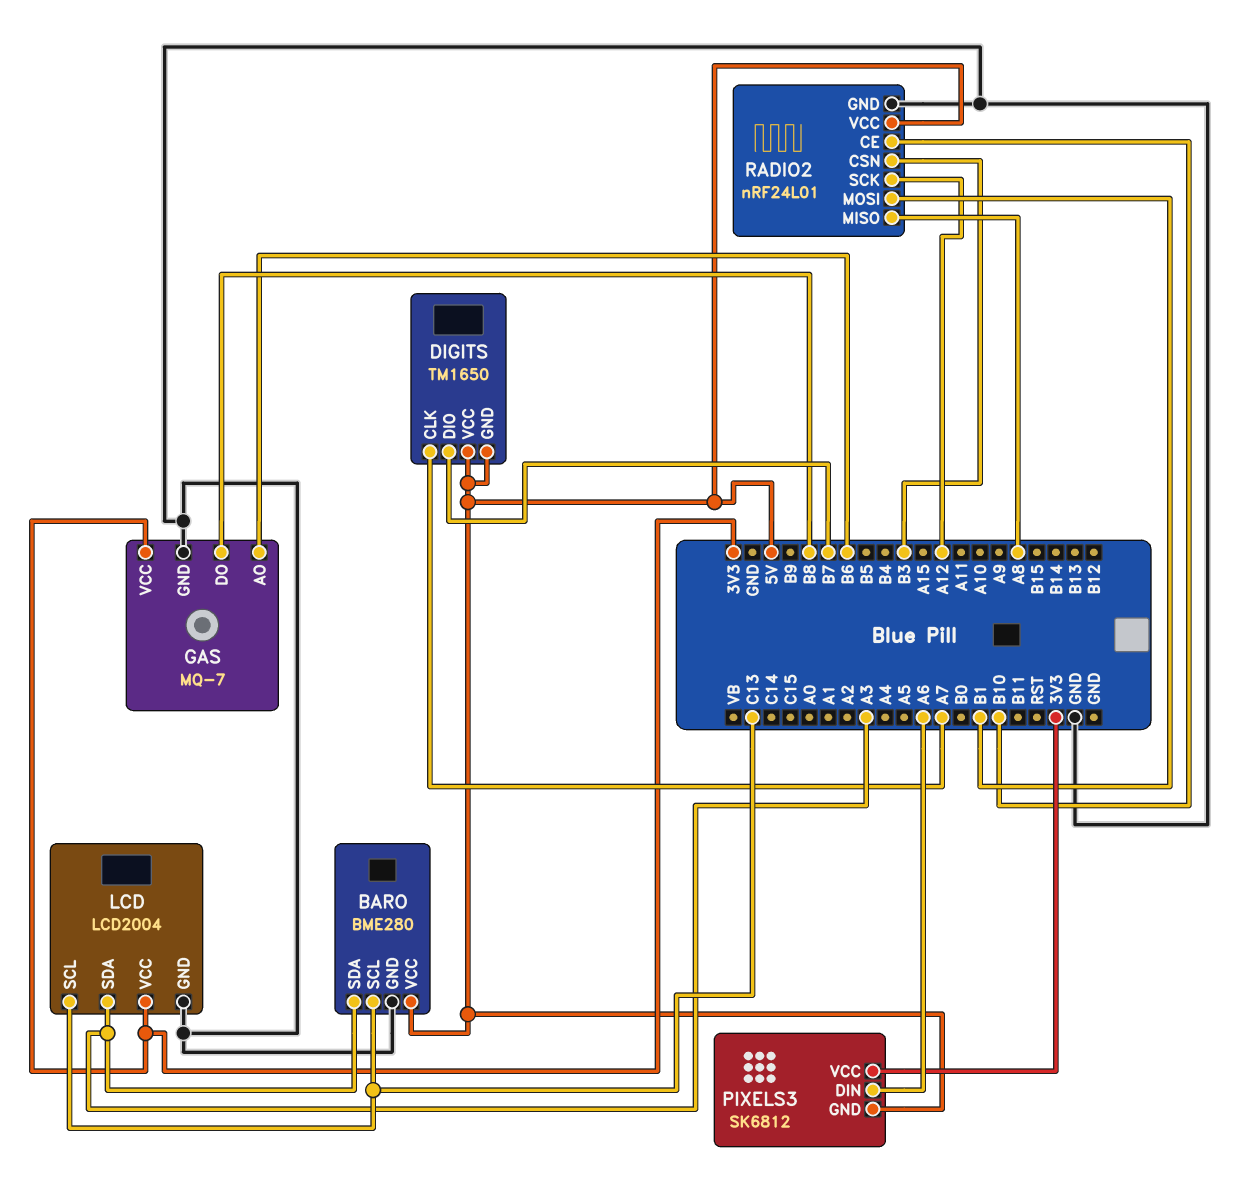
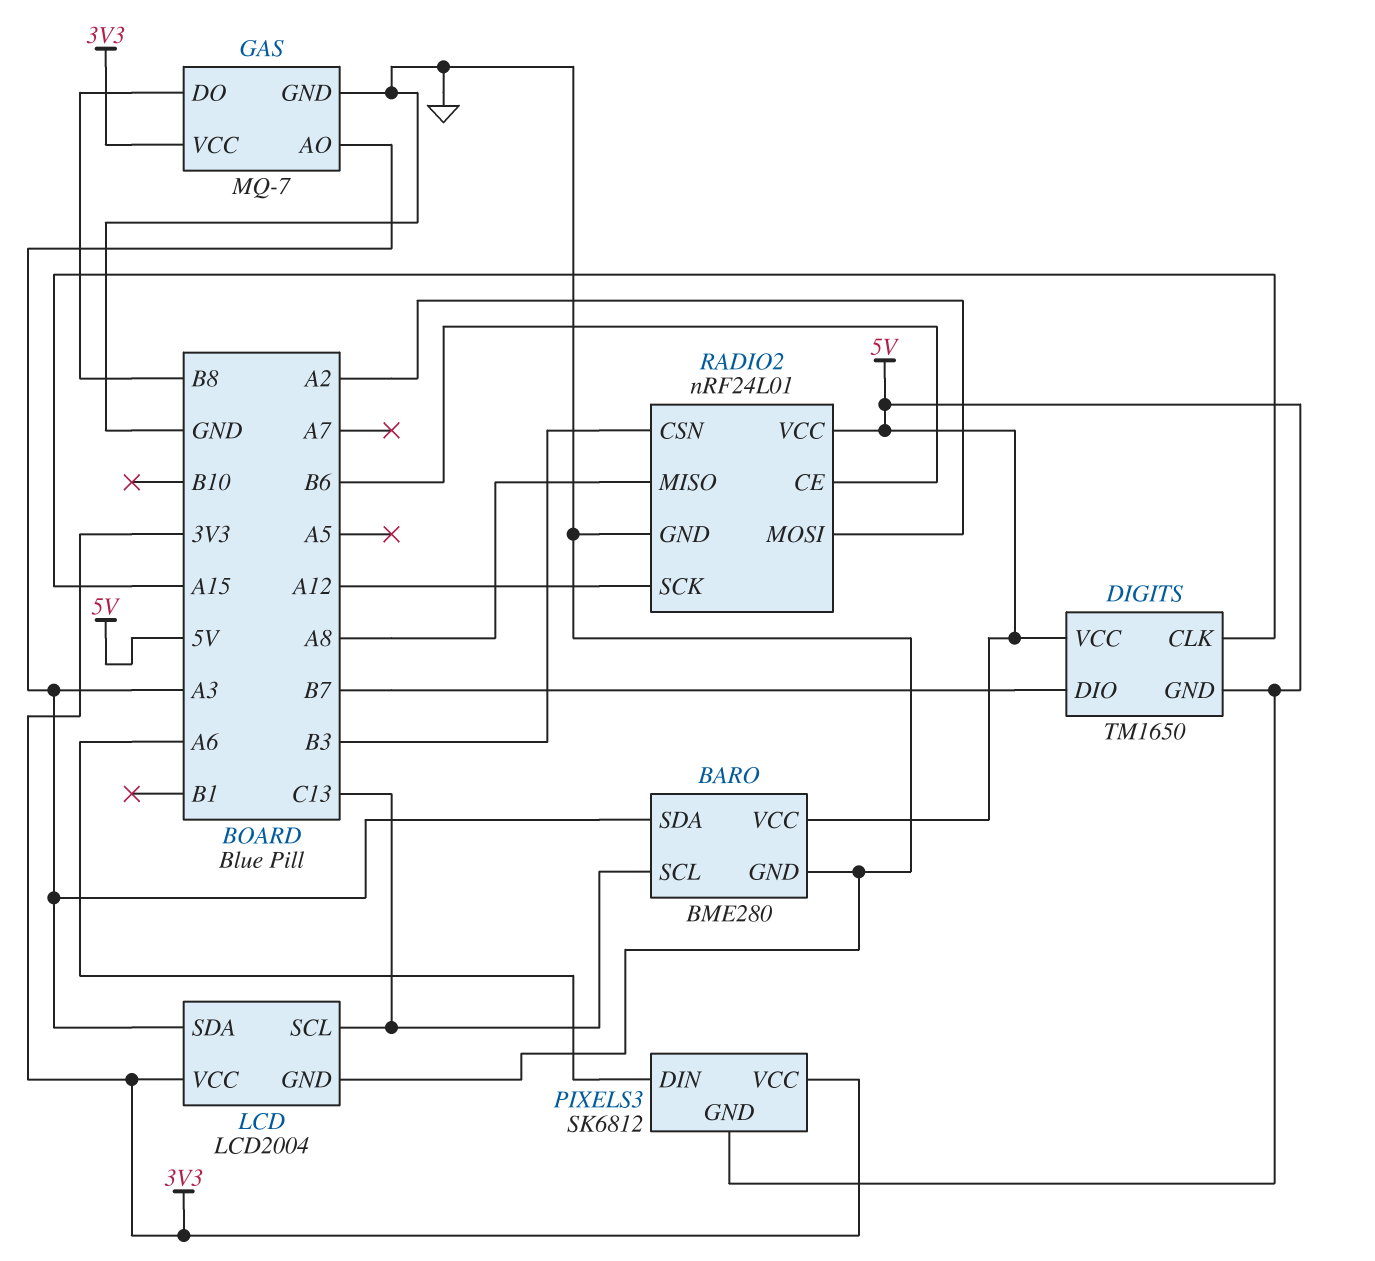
DIGITS pin CLK: A7 -> A15
GAS pin AO: B6 -> A3
RADIO2 pin CE: B10 -> B6
RADIO2 pin MOSI: B1 -> A2

